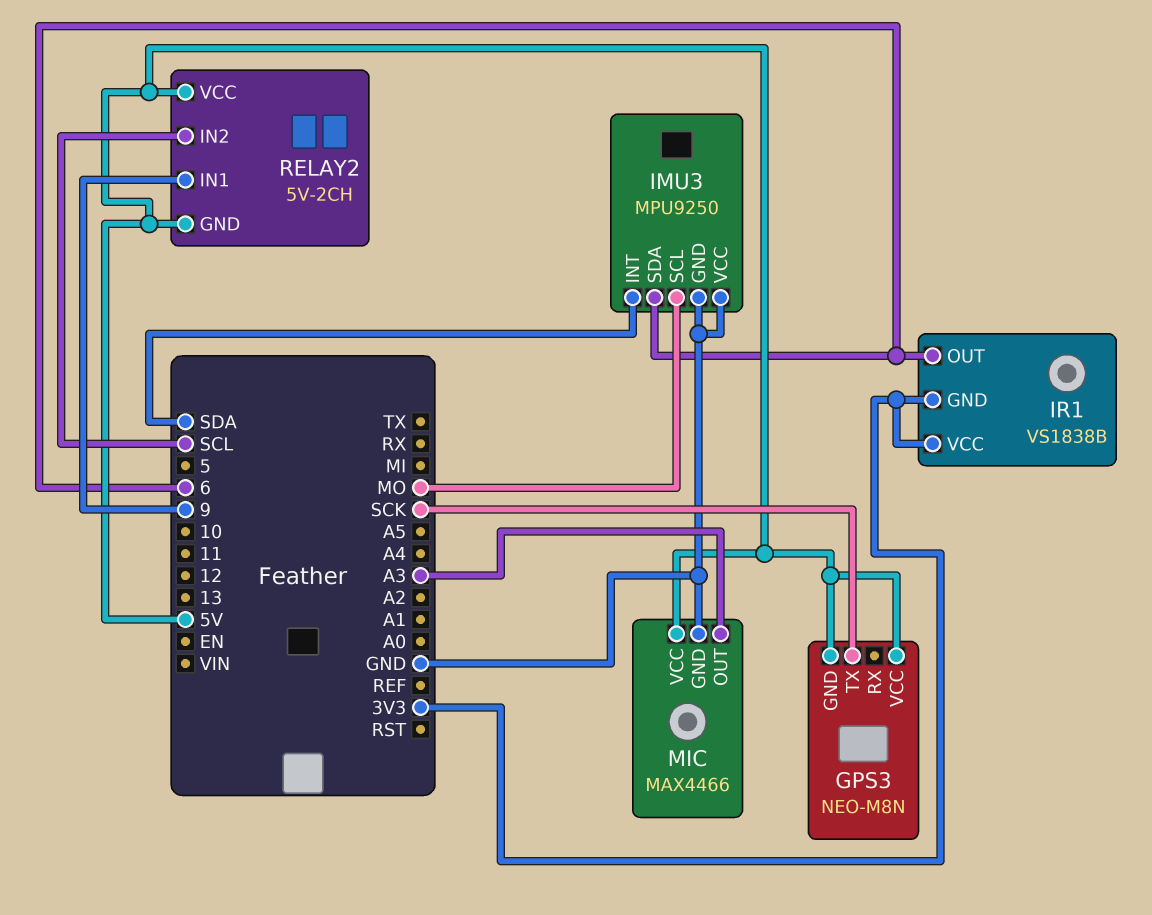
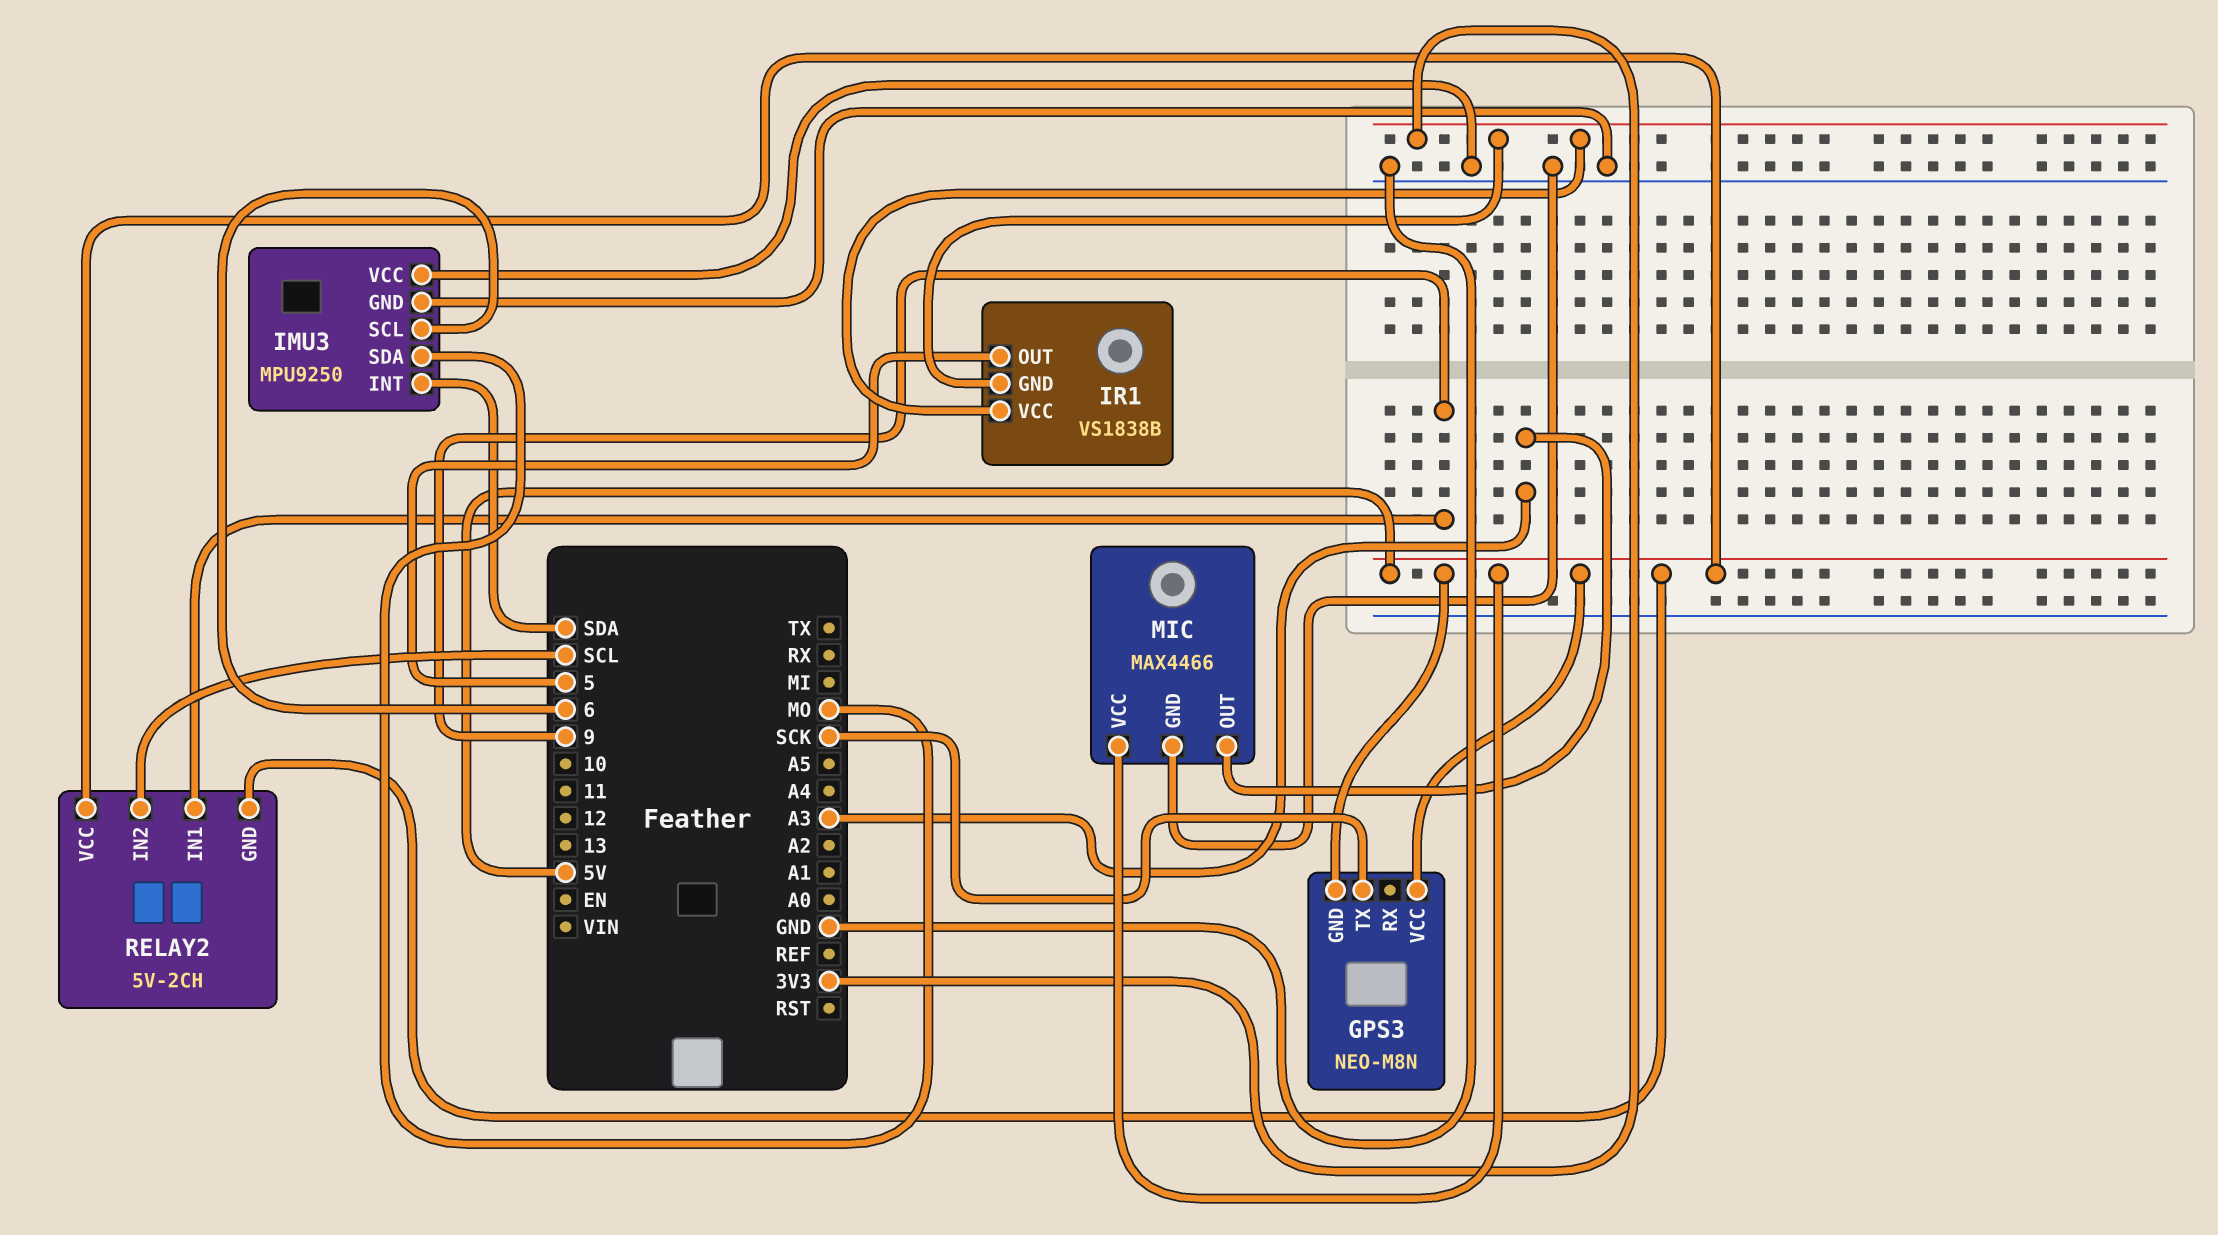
IMU3 pin SCL: MO -> 6
IMU3 pin SDA: 6 -> MO
IR1 pin OUT: 6 -> 5

